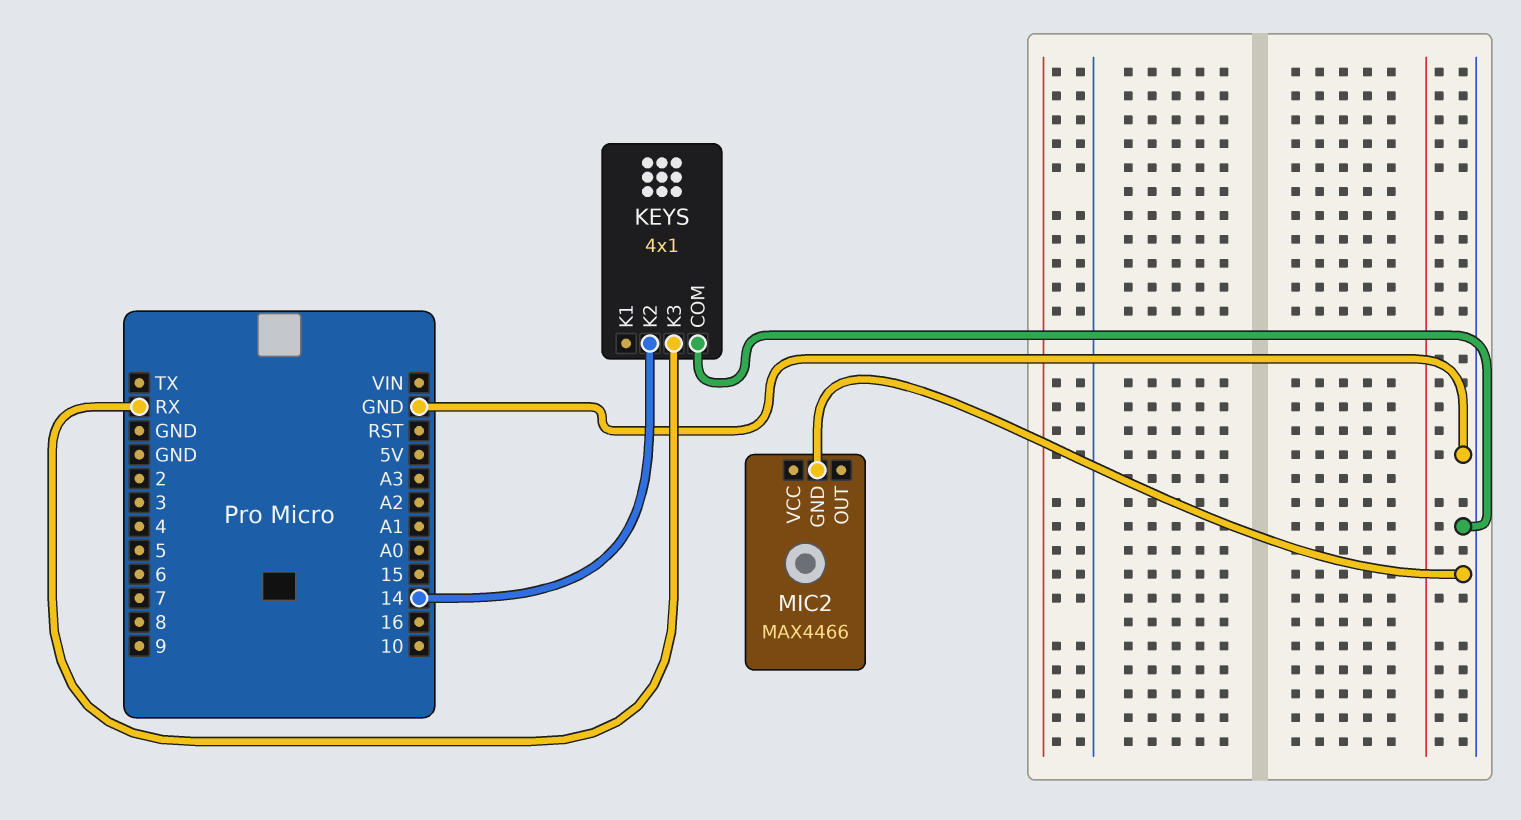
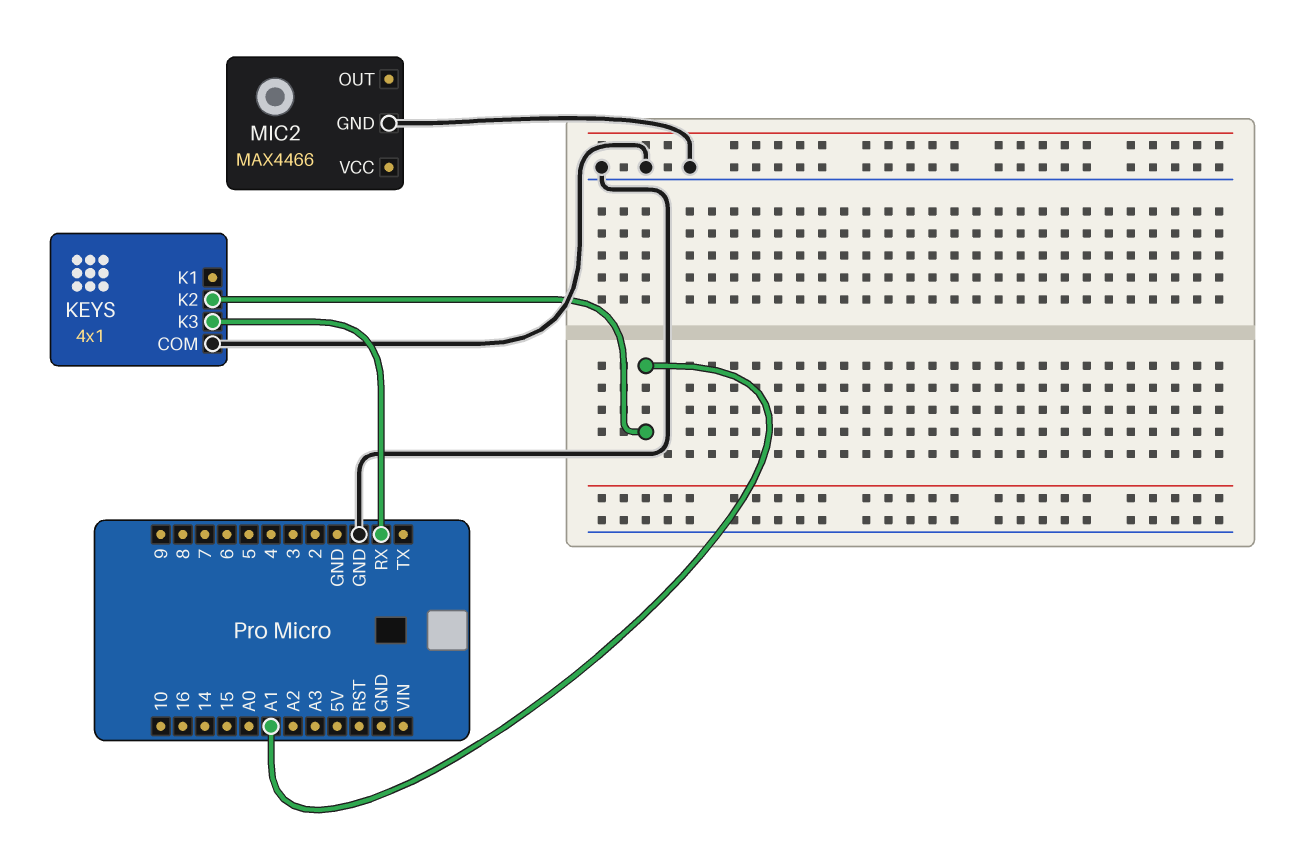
KEYS pin K2: 14 -> A1

